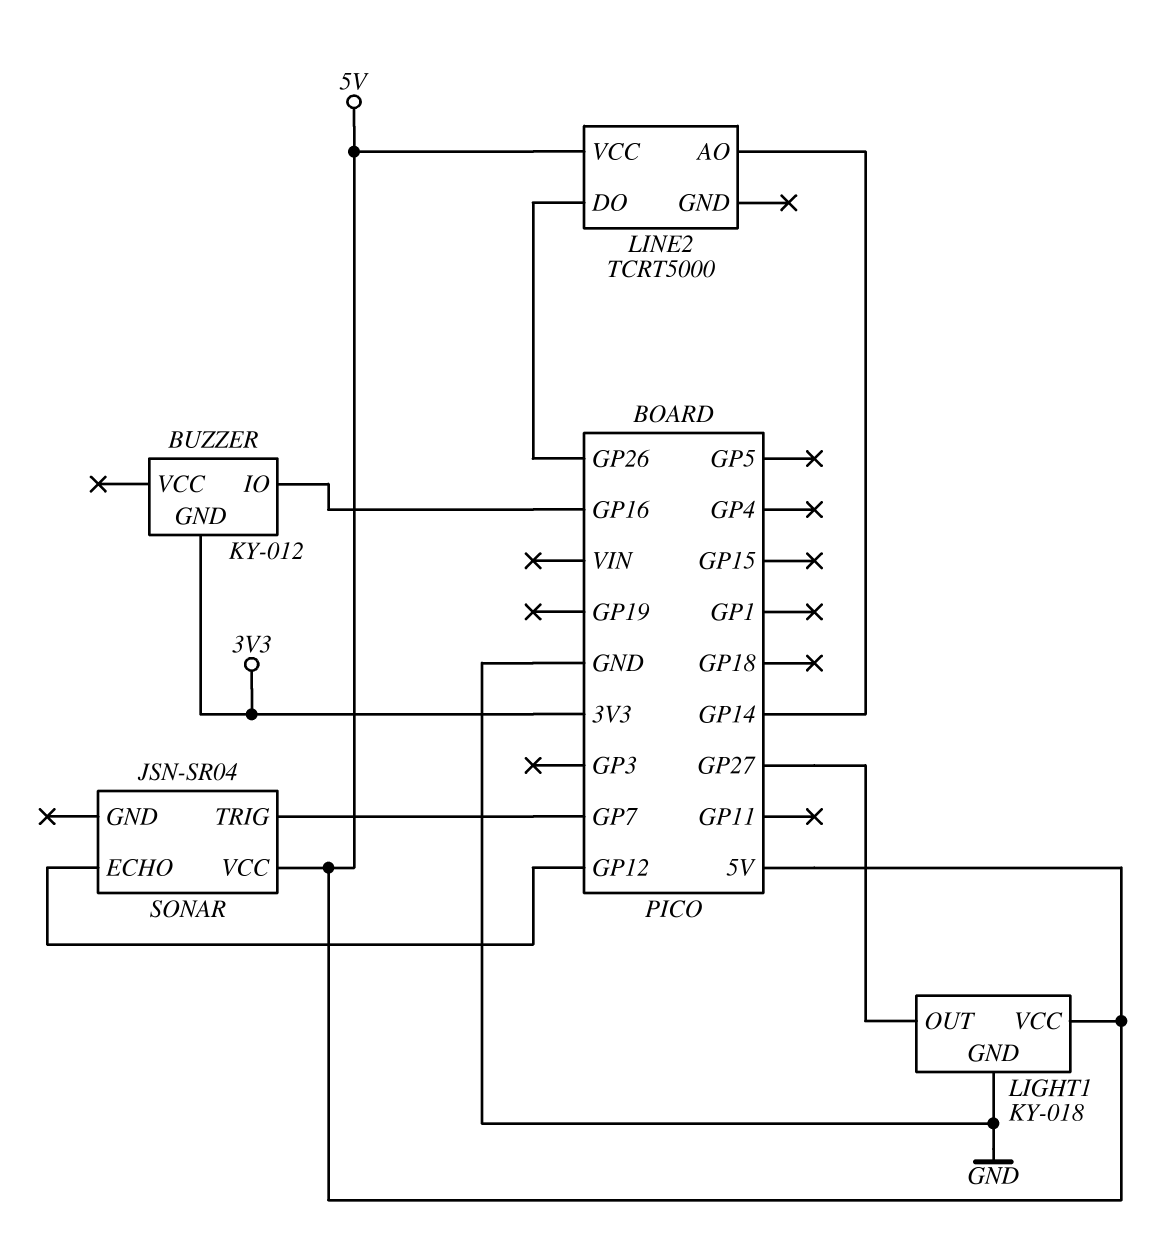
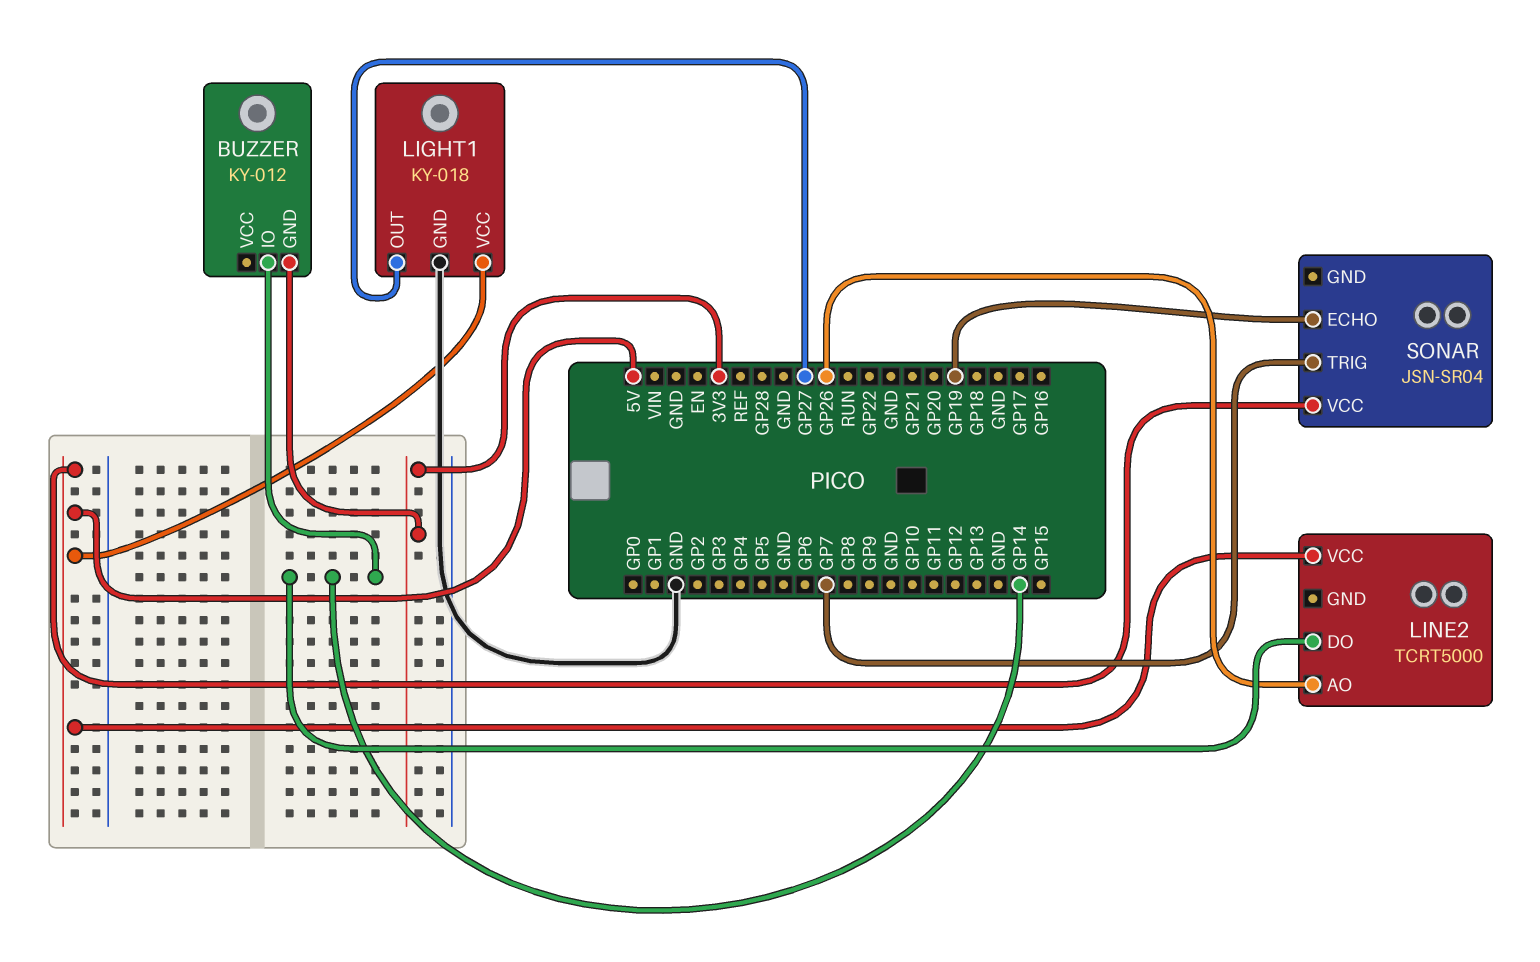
BUZZER pin IO: GP16 -> GP14
LINE2 pin AO: GP14 -> GP26
LINE2 pin DO: GP26 -> GP14
SONAR pin ECHO: GP12 -> GP19

